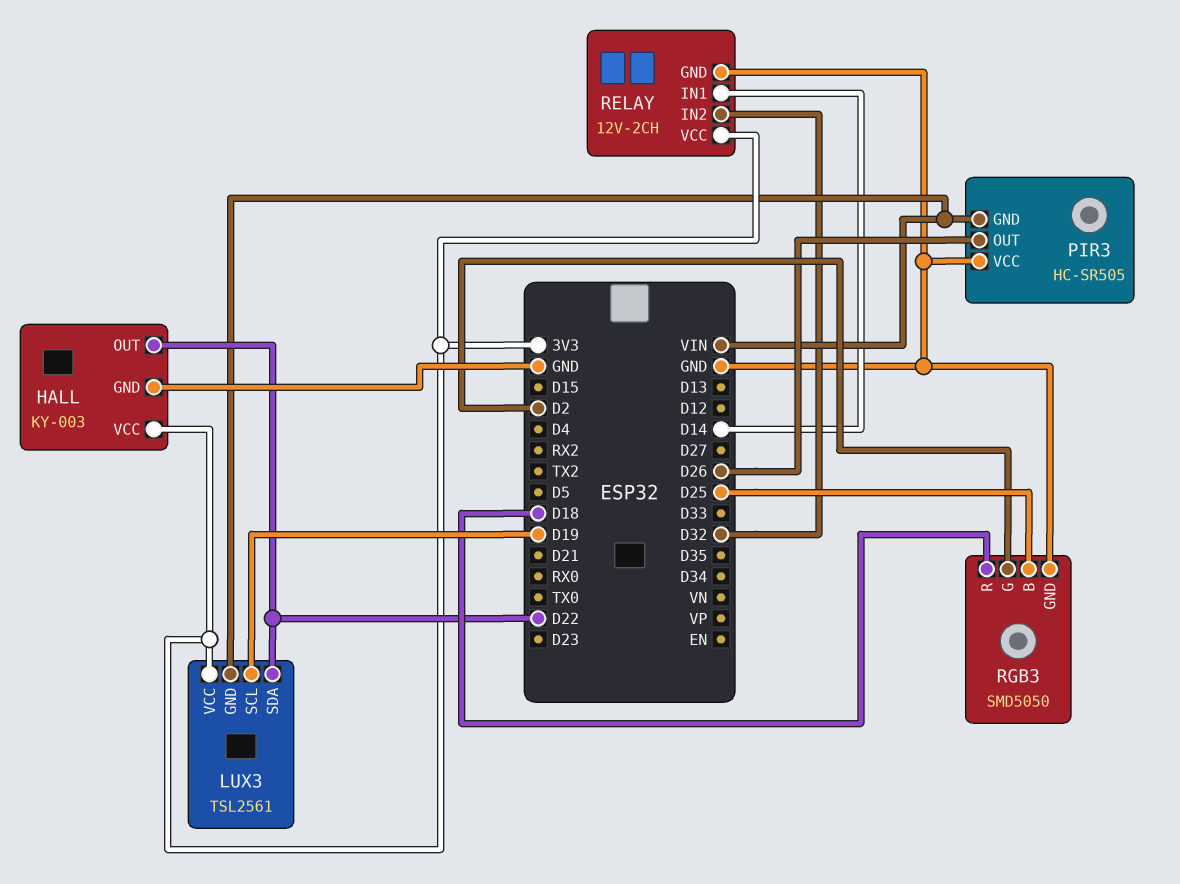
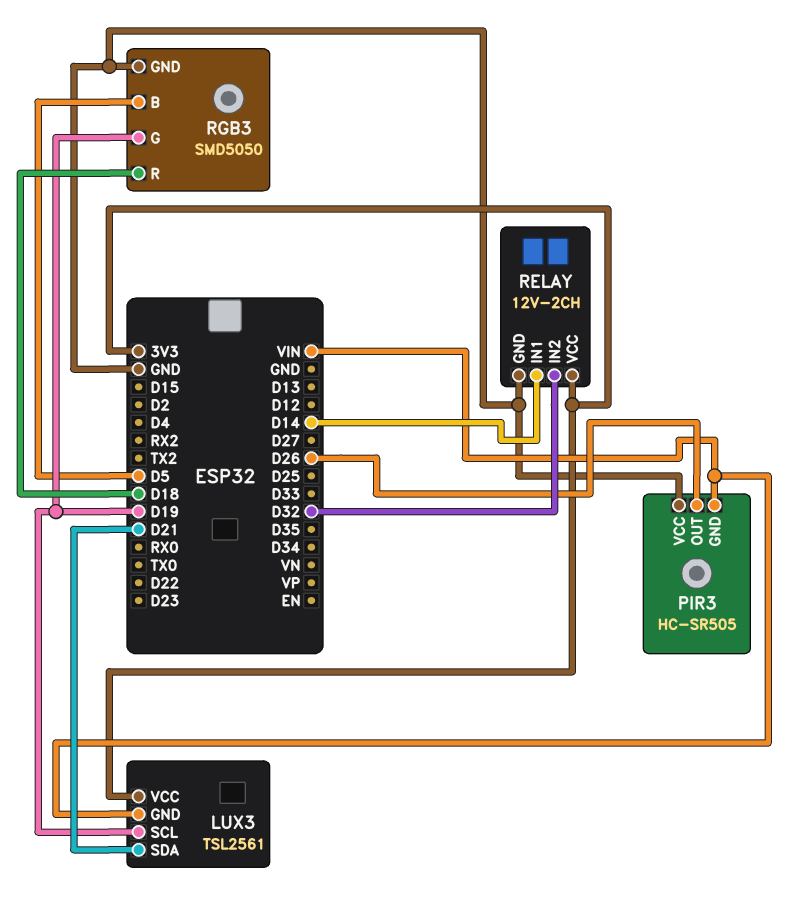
HALL: KY-003 -> none
HALL pin GND: GND -> none
HALL pin OUT: D22 -> none
HALL pin VCC: 3V3 -> none
LUX3 pin SDA: D22 -> D21
RGB3 pin B: D25 -> D5
RGB3 pin G: D2 -> D19

